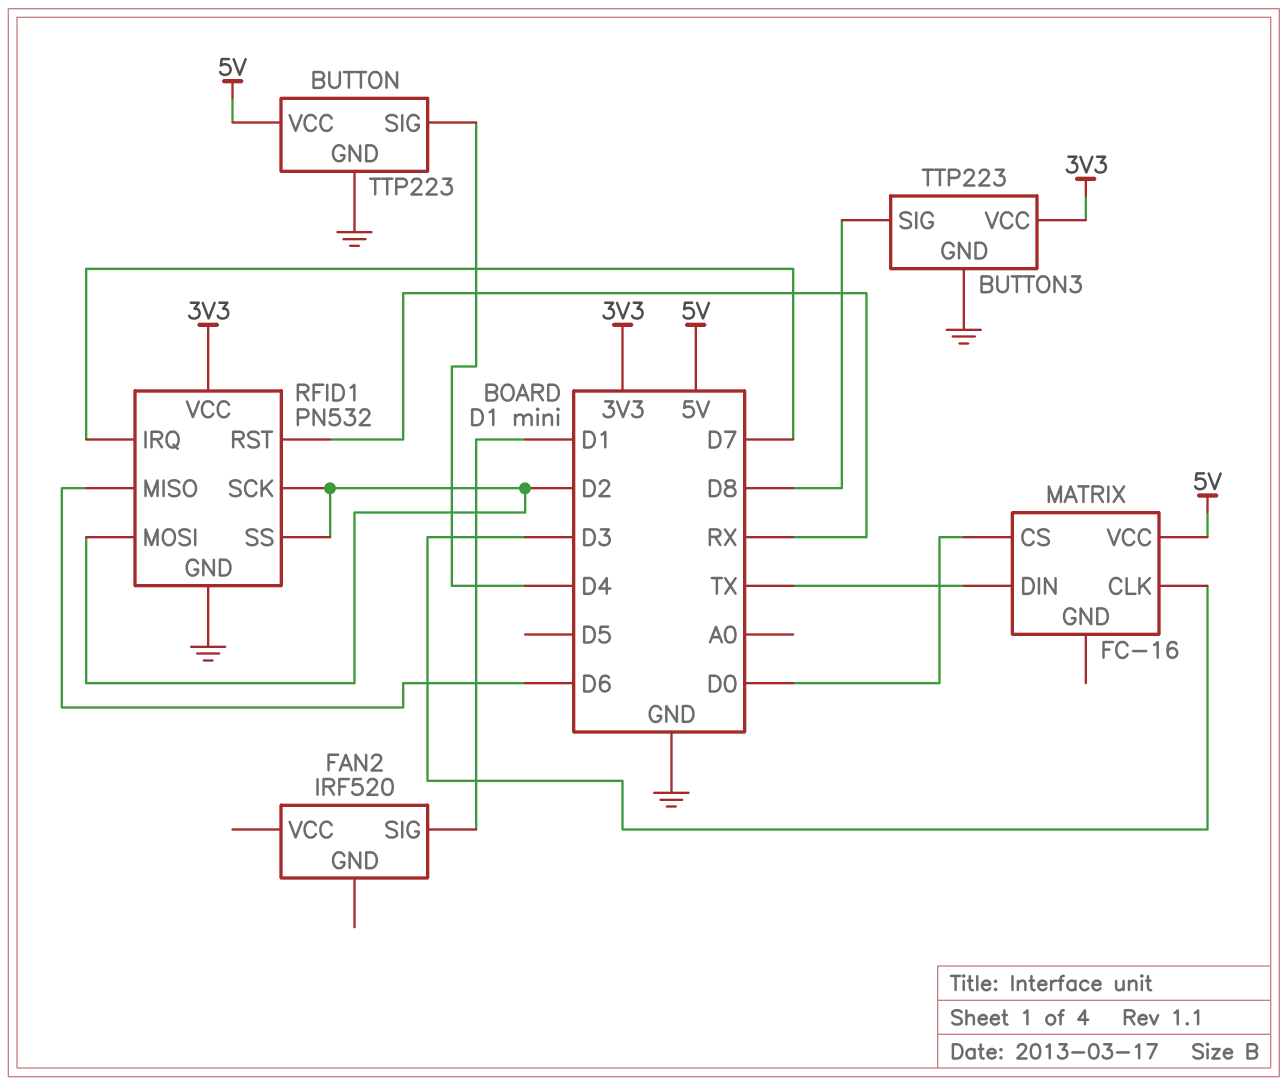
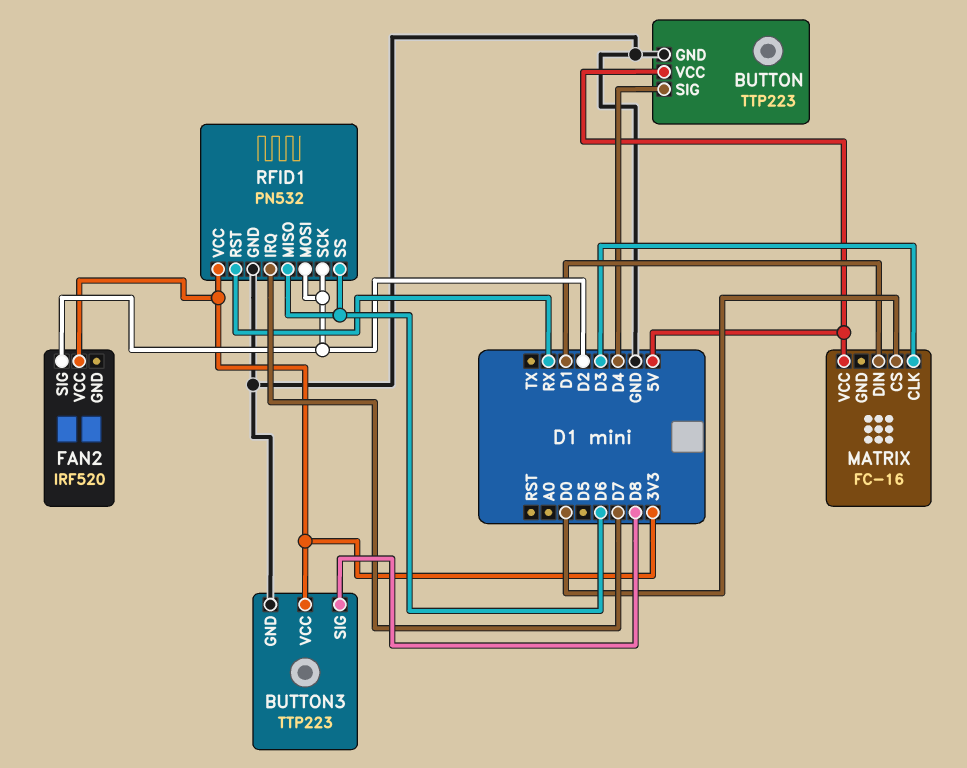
FAN2 pin SIG: D1 -> D2
FAN2 pin VCC: none -> 3V3
MATRIX pin DIN: TX -> D1
RFID1 pin SS: D2 -> D6

